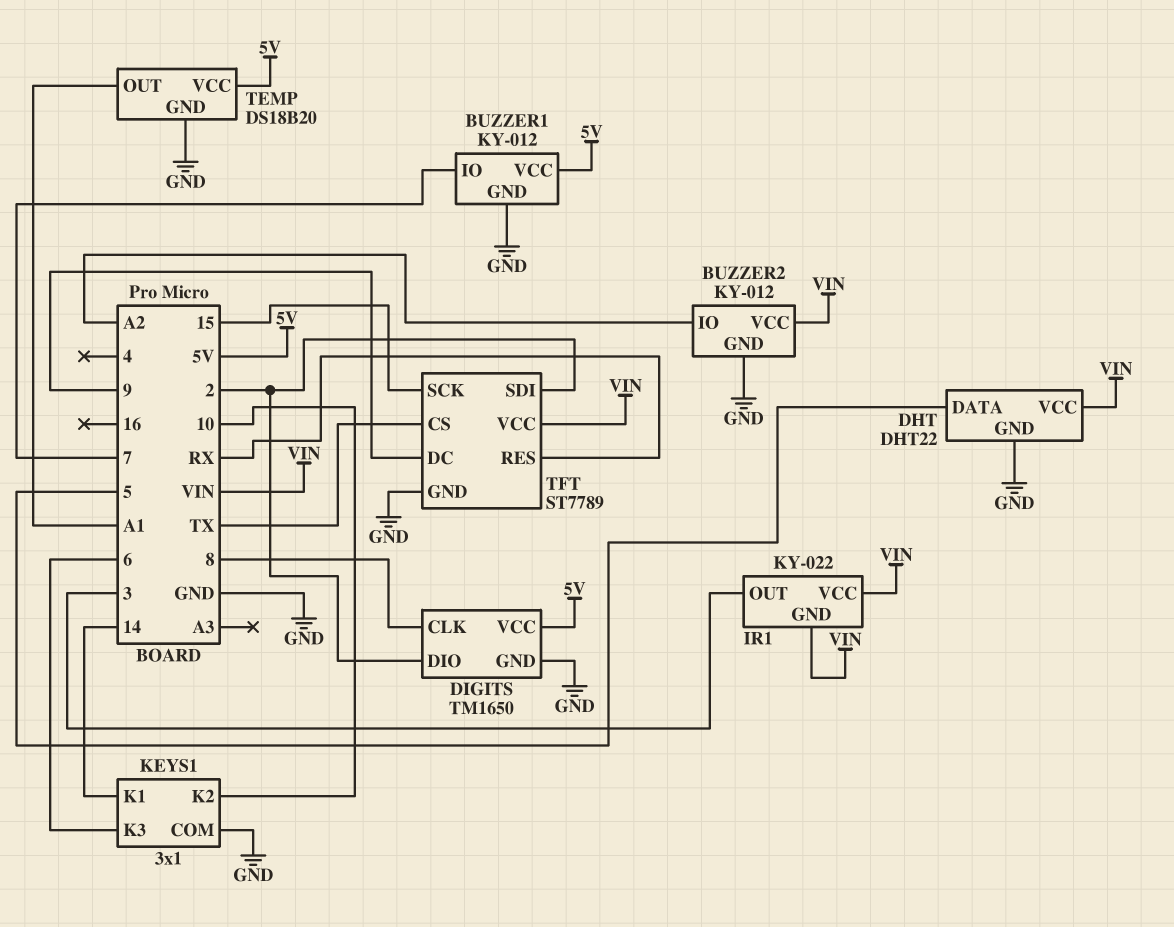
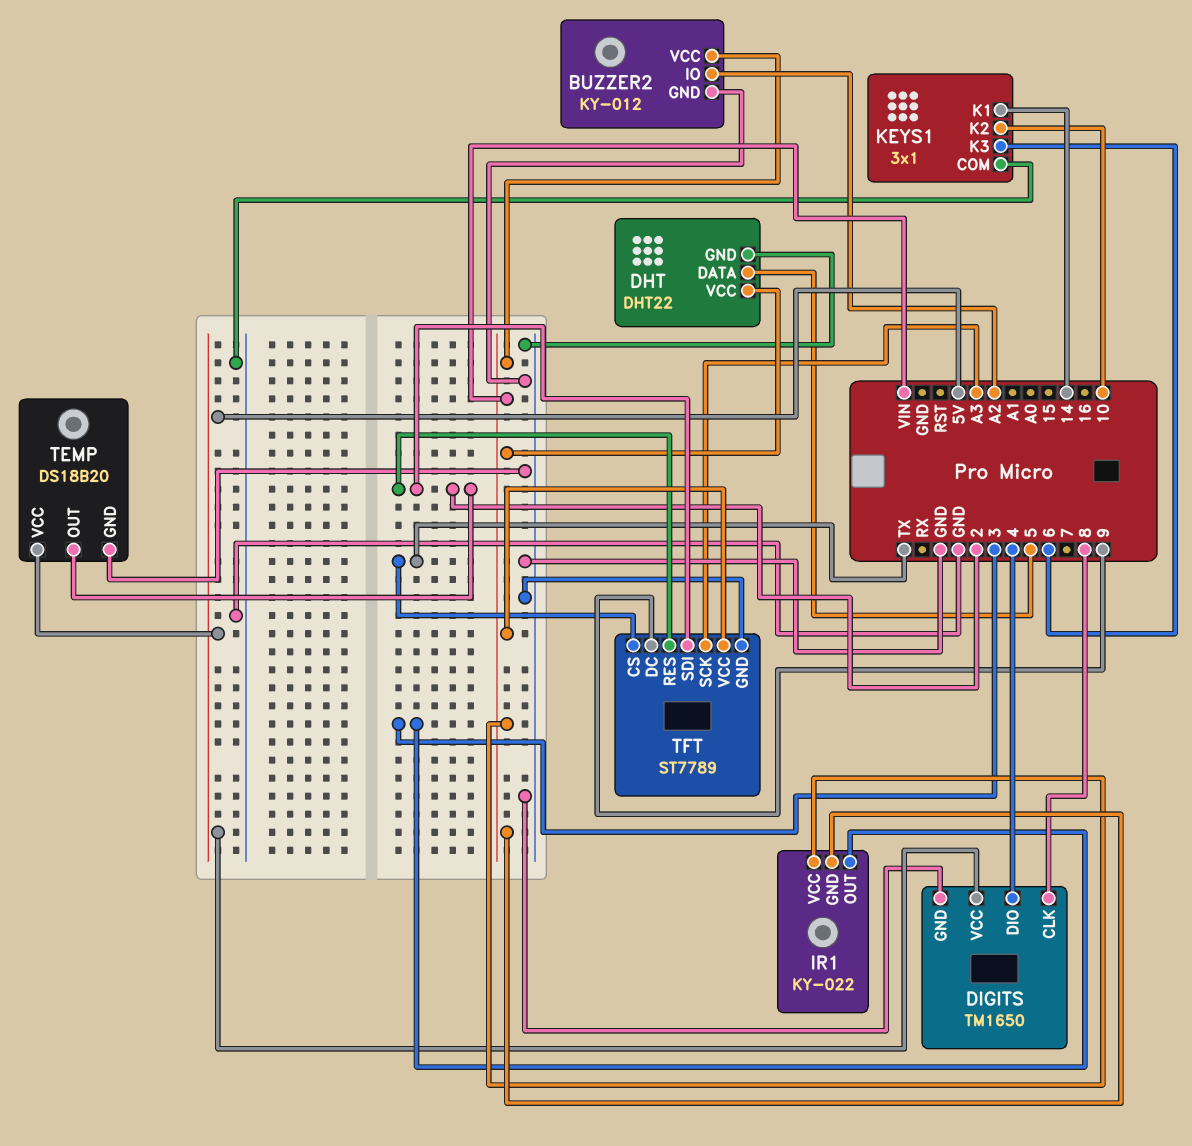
BUZZER1: KY-012 -> none
BUZZER1 pin GND: GND -> none
BUZZER1 pin IO: 7 -> none
BUZZER1 pin VCC: 5V -> none
DIGITS pin DIO: 2 -> 4
TEMP pin OUT: A1 -> 2
TFT pin RES: RX -> 2
TFT pin SCK: 15 -> A3

